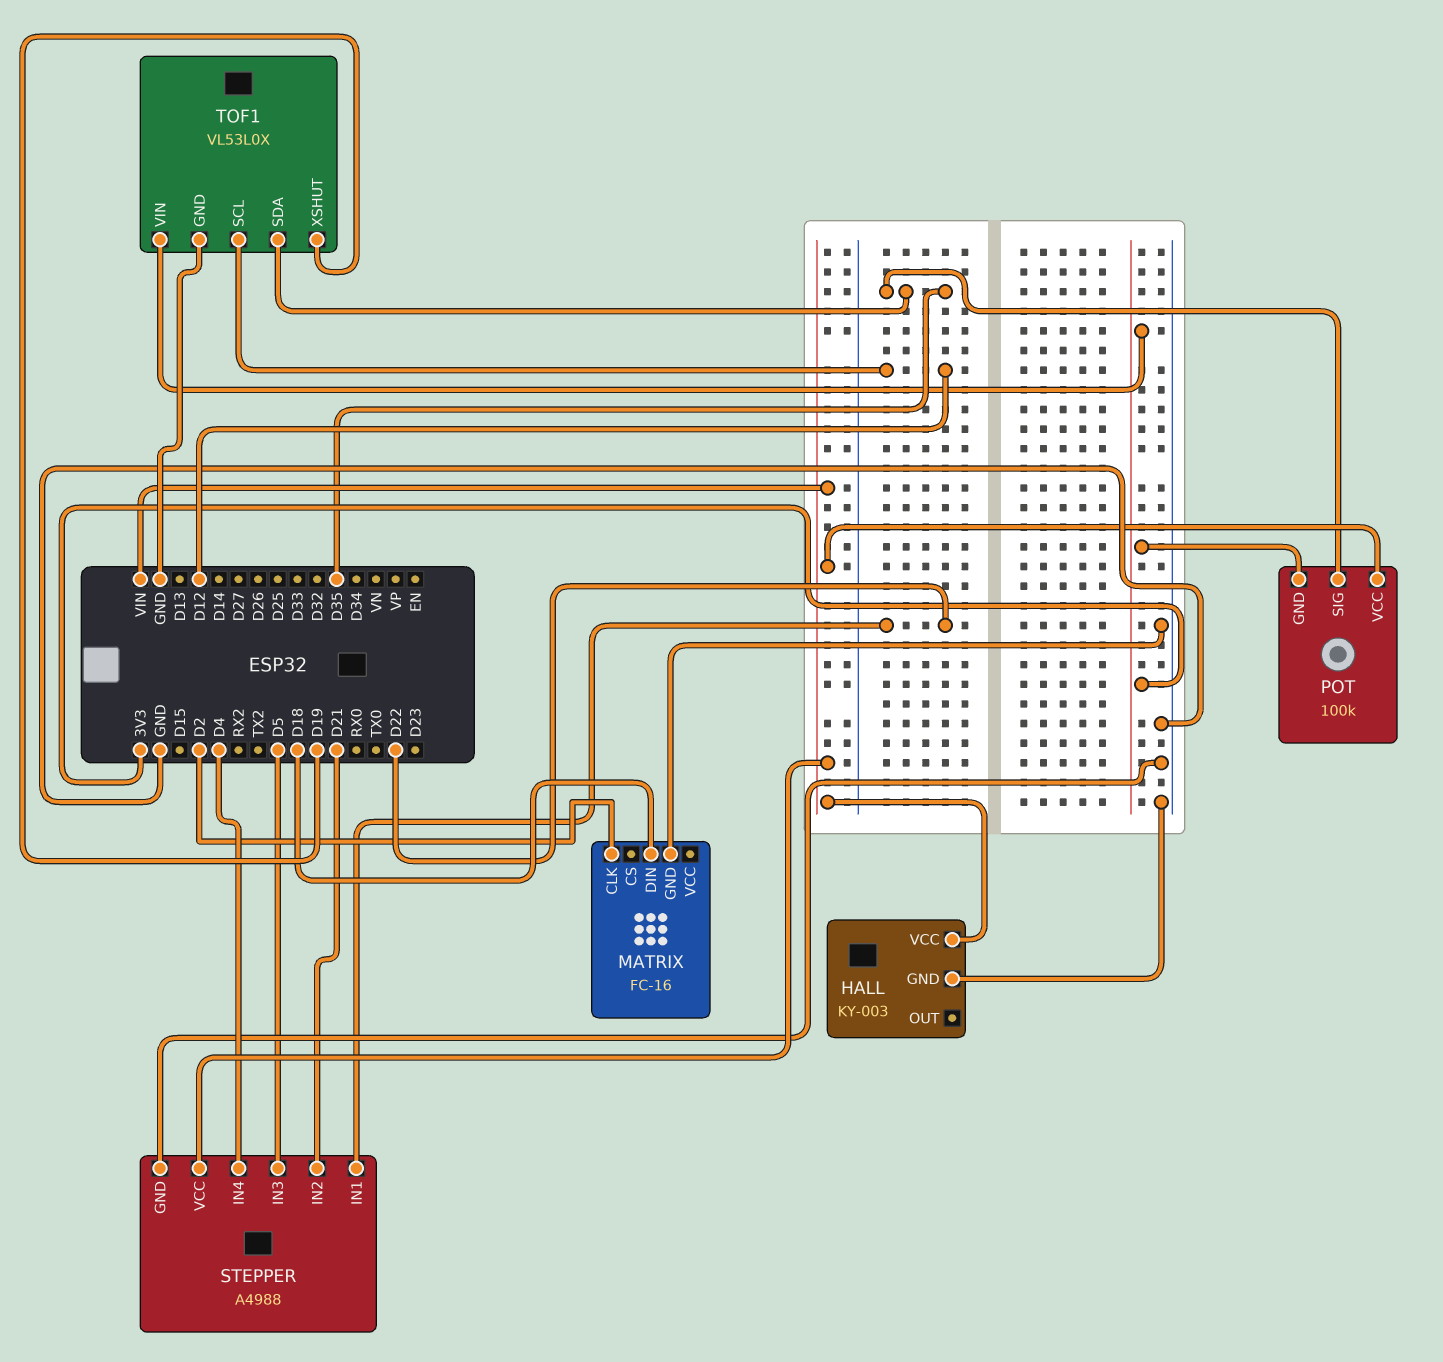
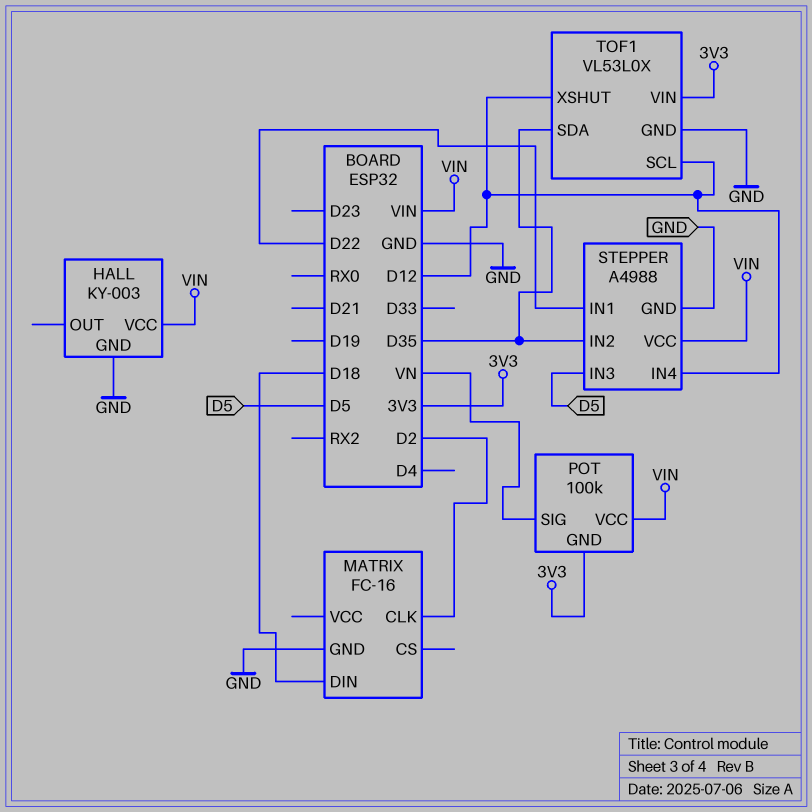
POT pin SIG: D35 -> VN
STEPPER pin IN2: D21 -> D35
STEPPER pin IN4: D4 -> D12
TOF1 pin XSHUT: D19 -> D12

